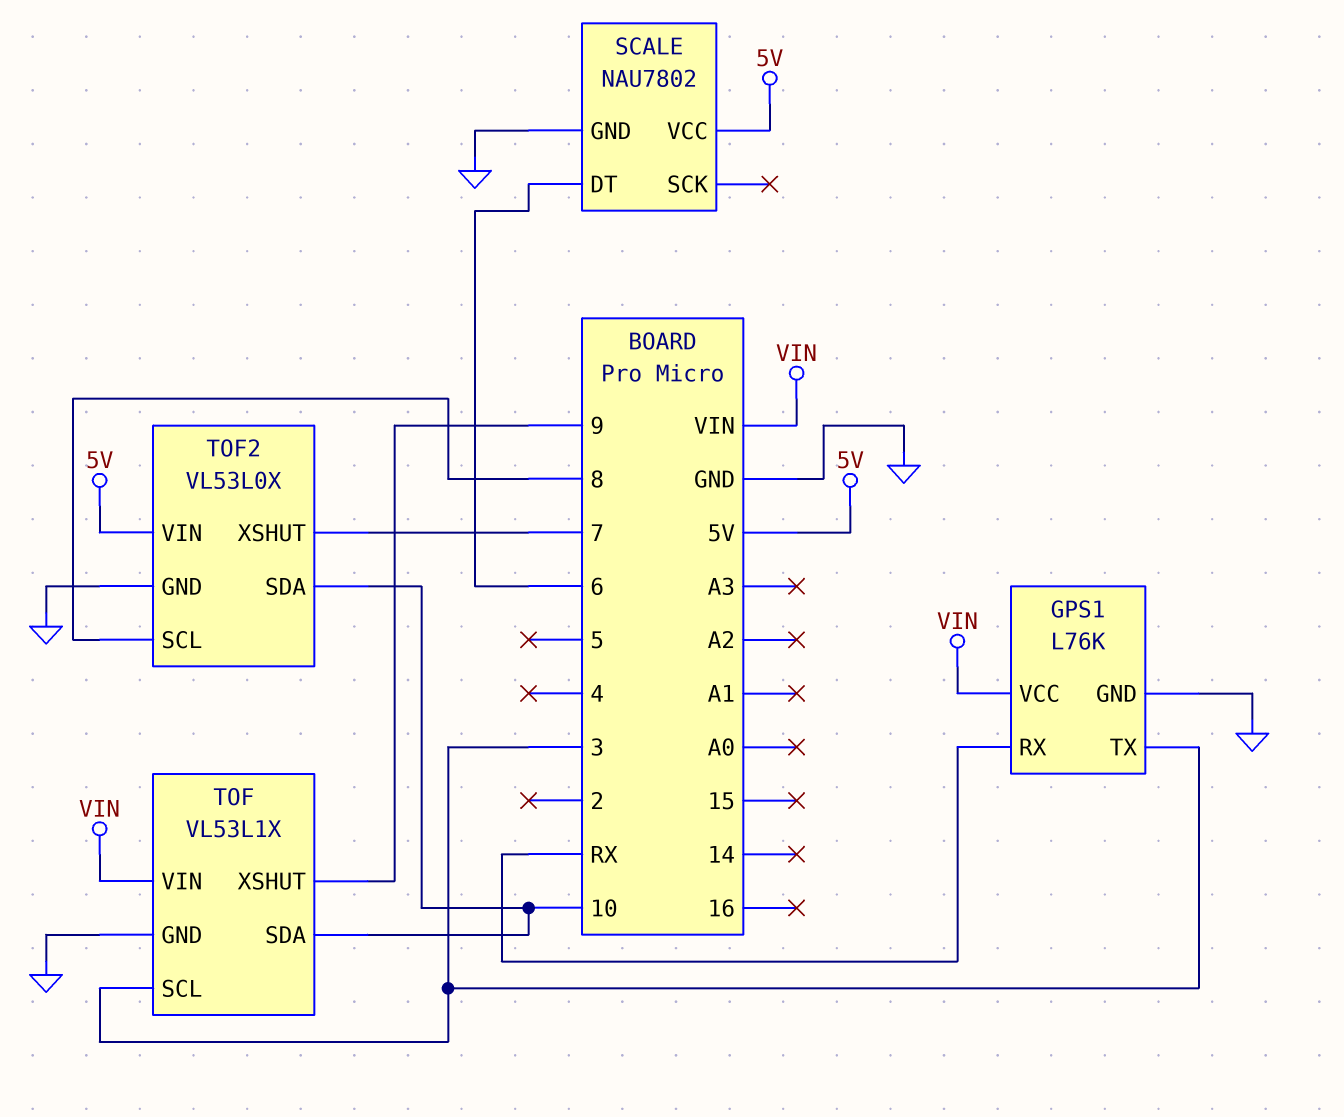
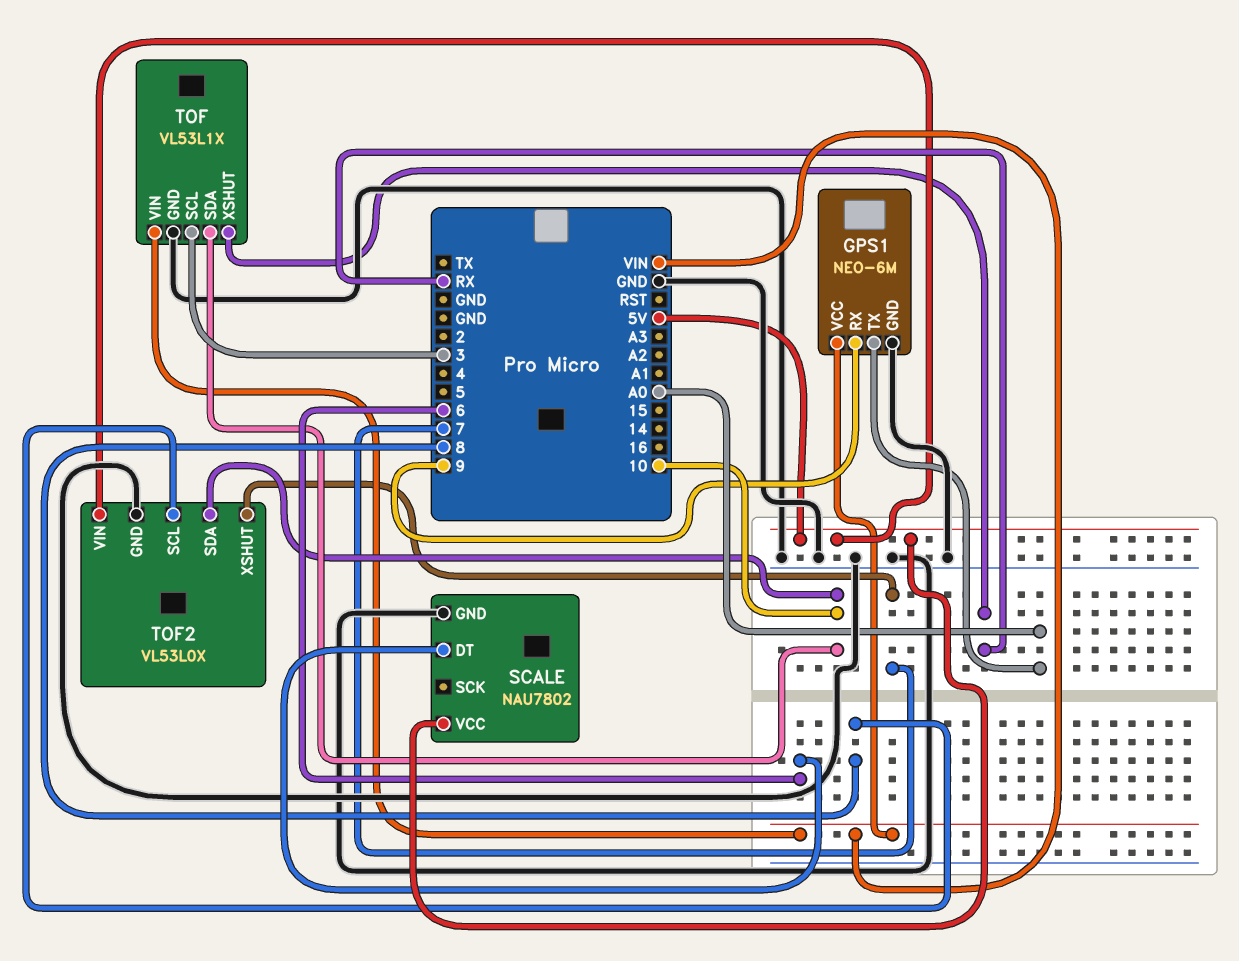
GPS1: L76K -> NEO-6M
GPS1 pin RX: RX -> 9
GPS1 pin TX: 3 -> A0
TOF pin XSHUT: 9 -> RX

